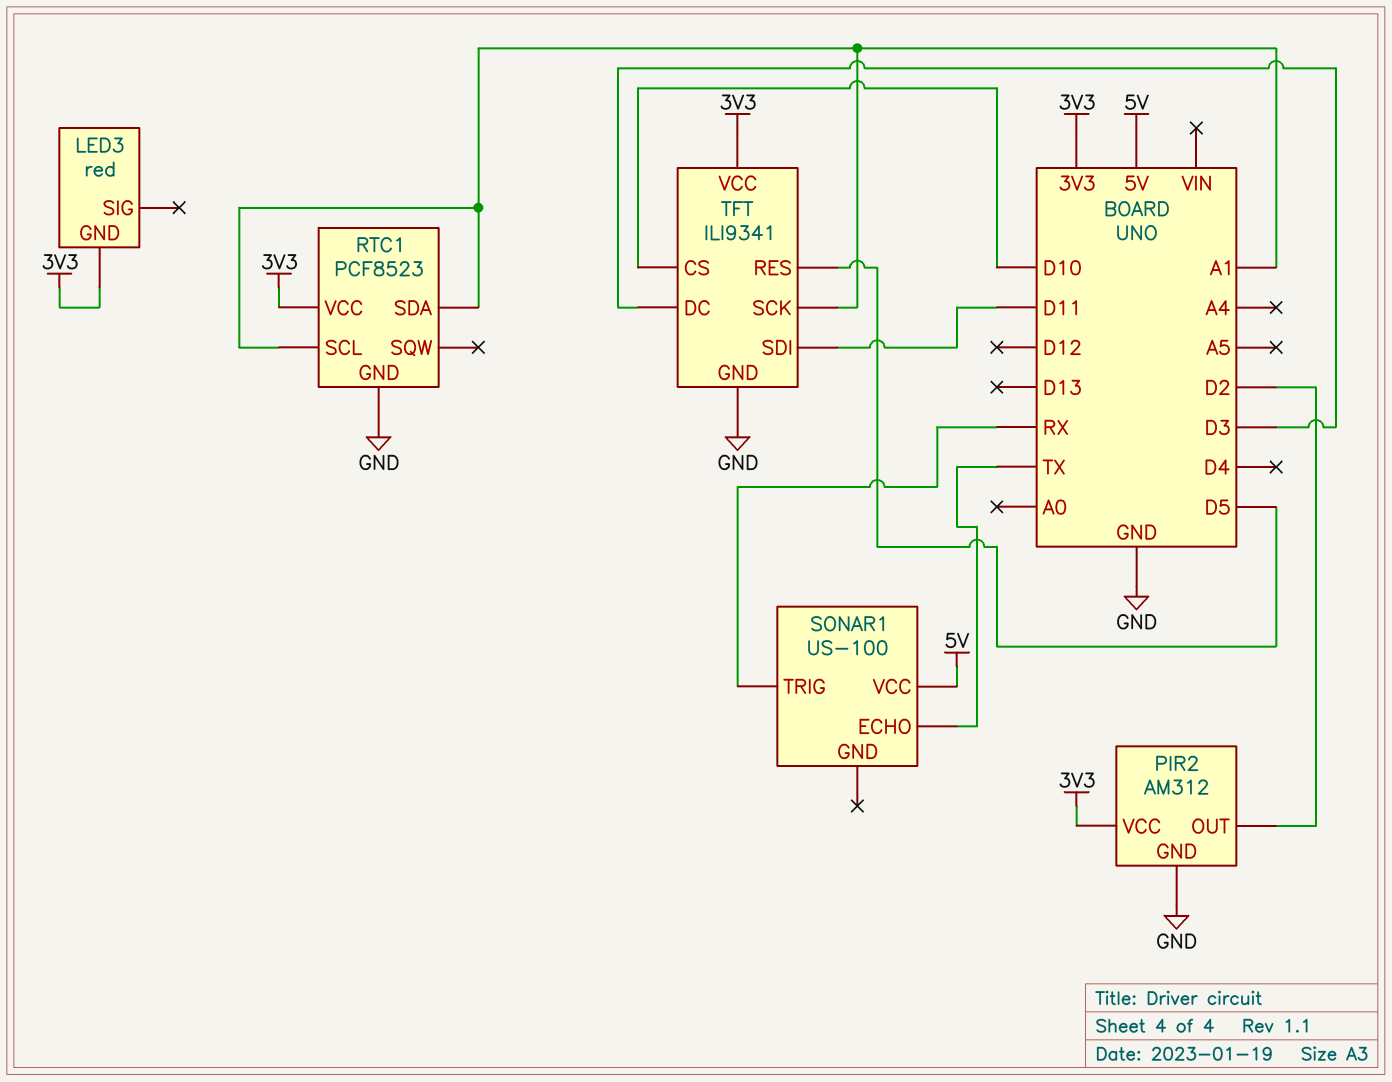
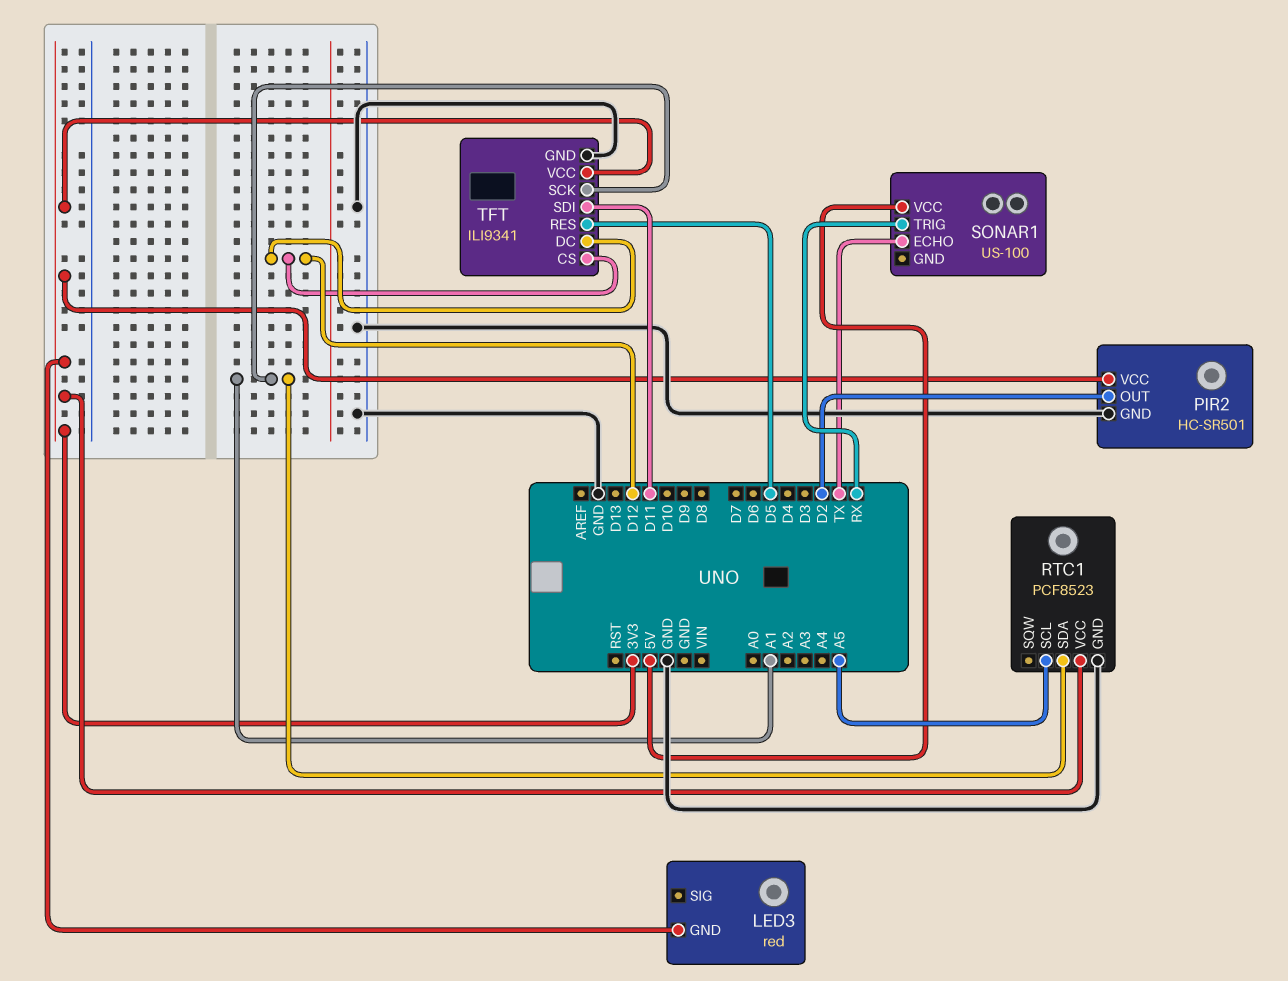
PIR2: AM312 -> HC-SR501
RTC1 pin SCL: A1 -> A5
TFT pin CS: D10 -> D12
TFT pin DC: D3 -> D12

